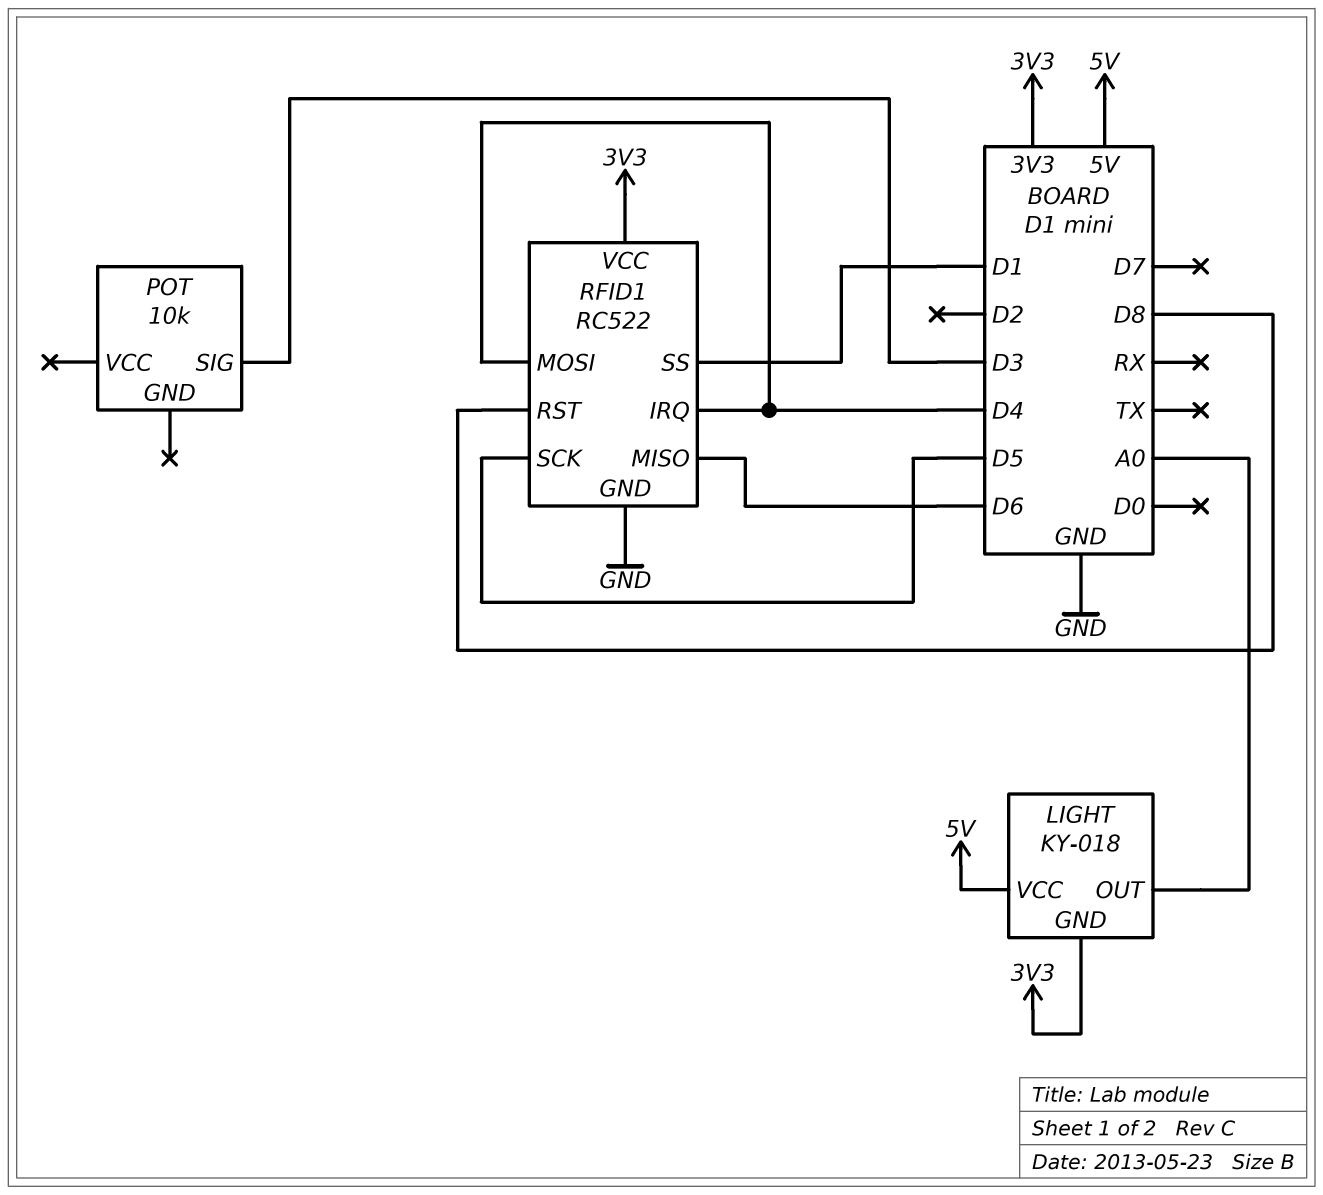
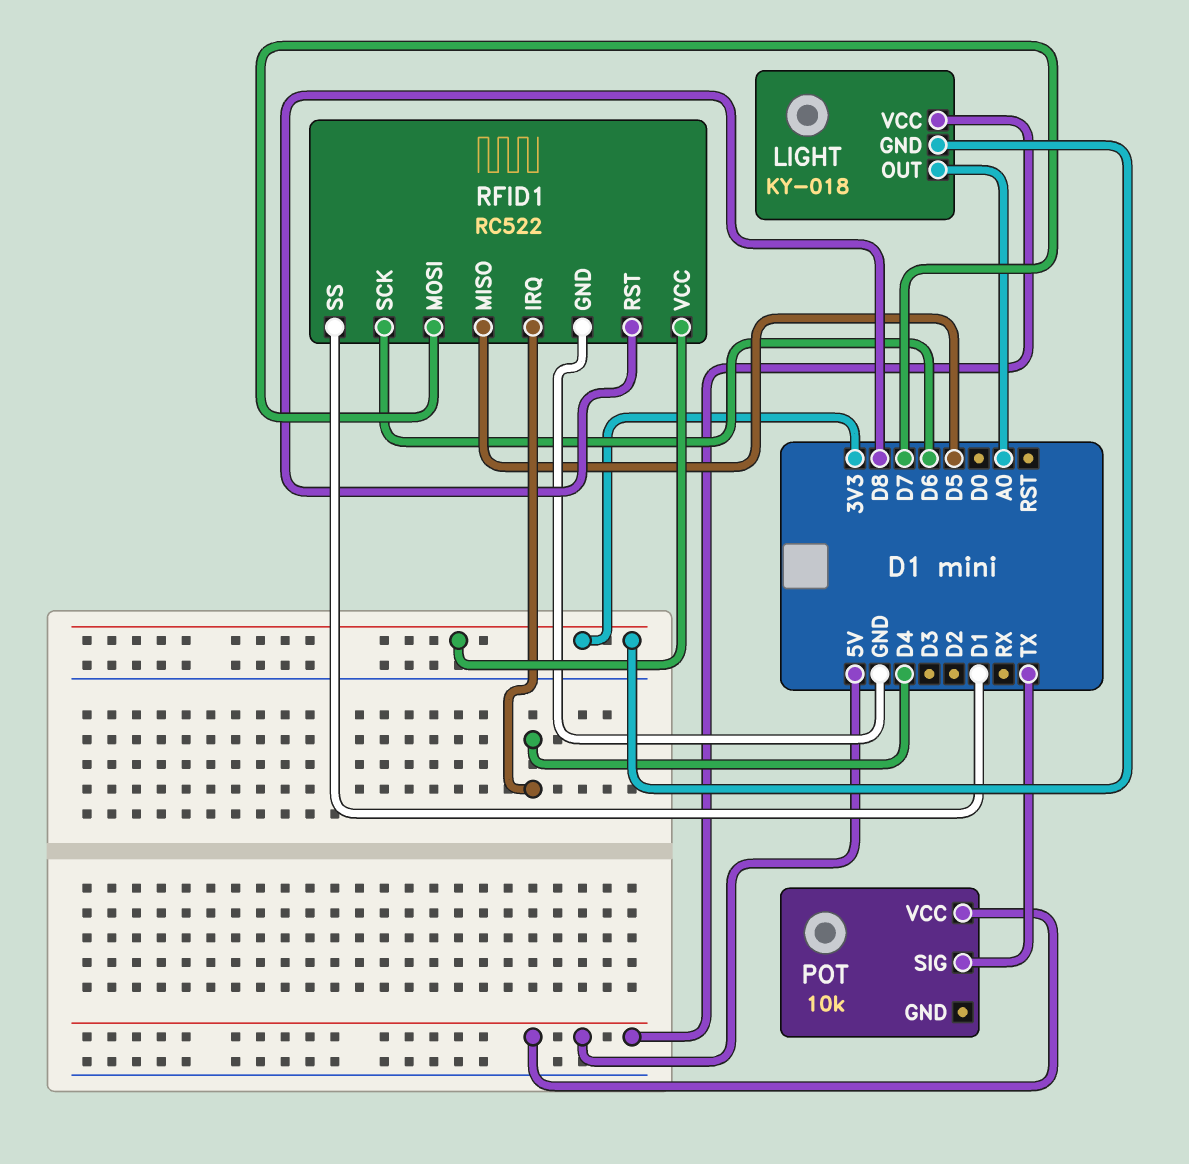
POT pin SIG: D3 -> TX
POT pin VCC: none -> 5V
RFID1 pin MISO: D6 -> D5
RFID1 pin MOSI: D4 -> D7
RFID1 pin SCK: D5 -> D6

